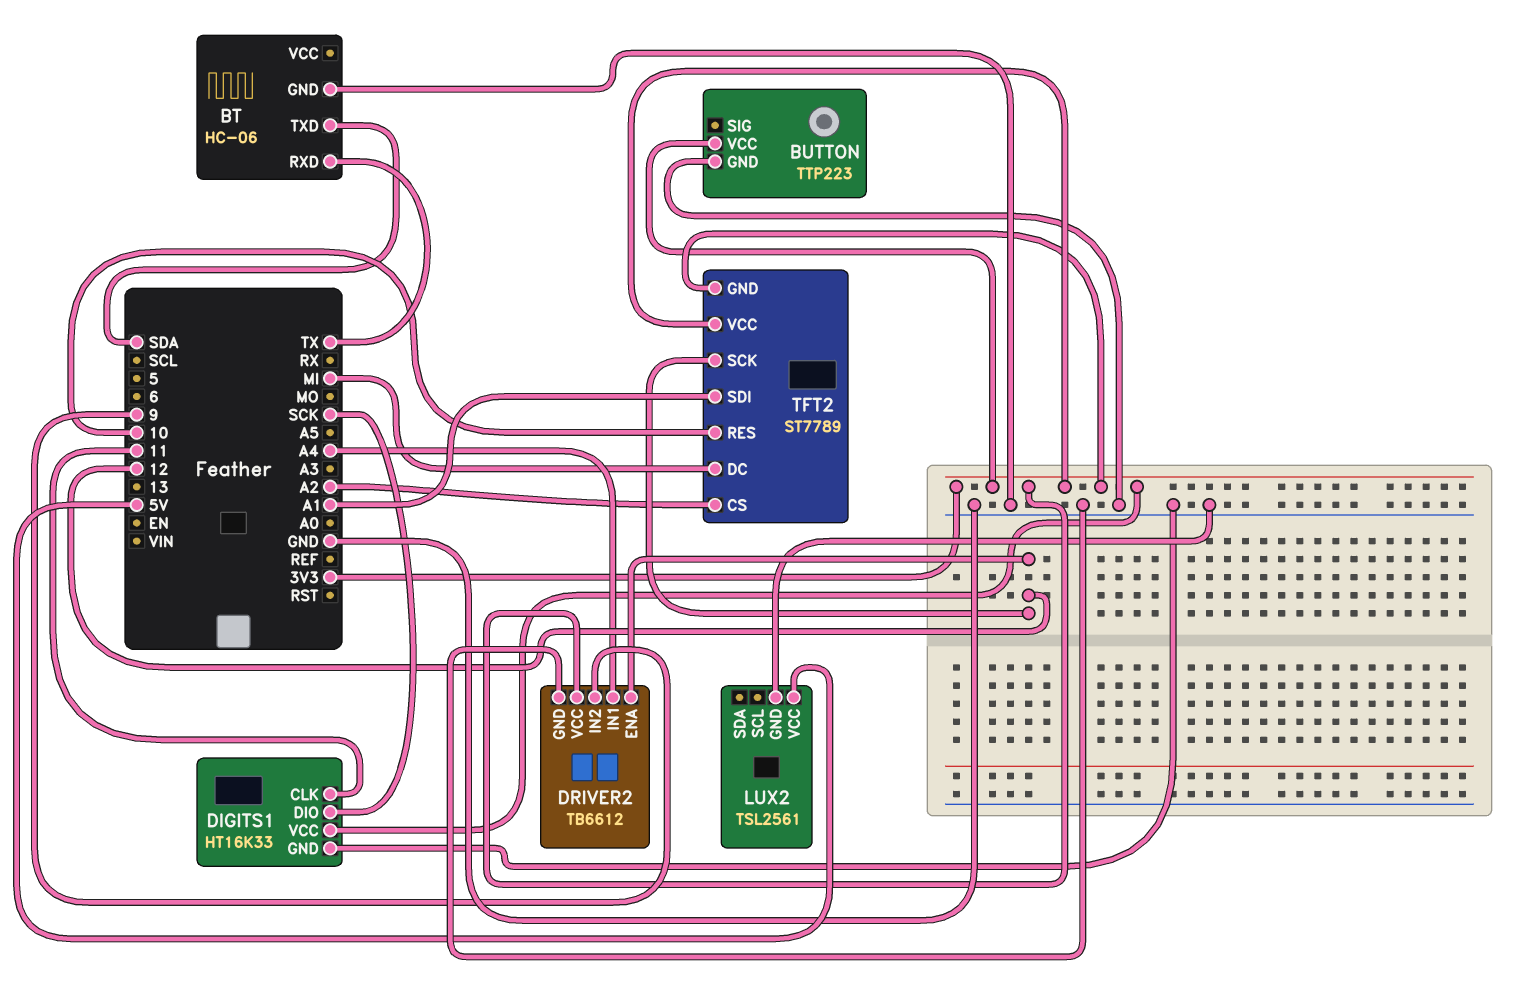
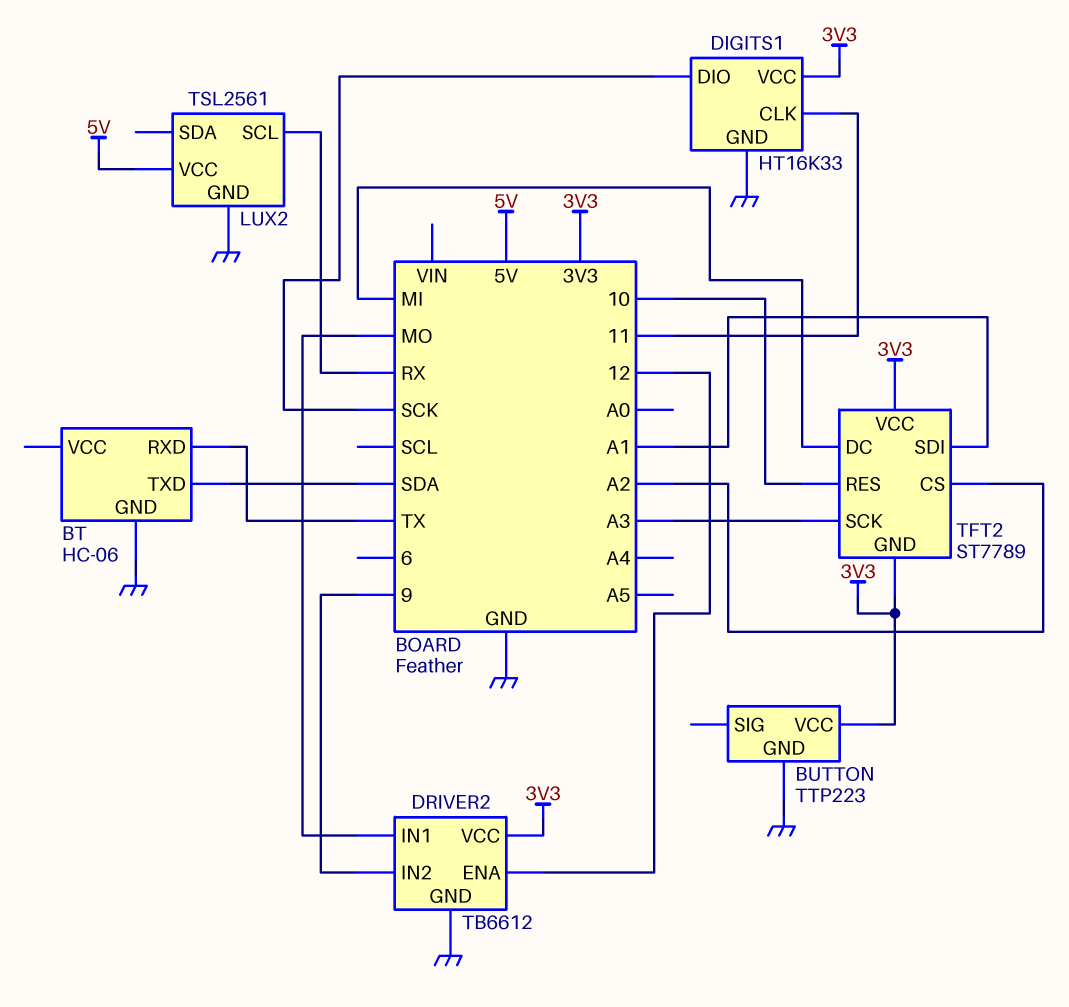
DRIVER2 pin IN1: A4 -> MO
LUX2 pin SCL: none -> RX
TFT2 pin SCK: 12 -> A3

